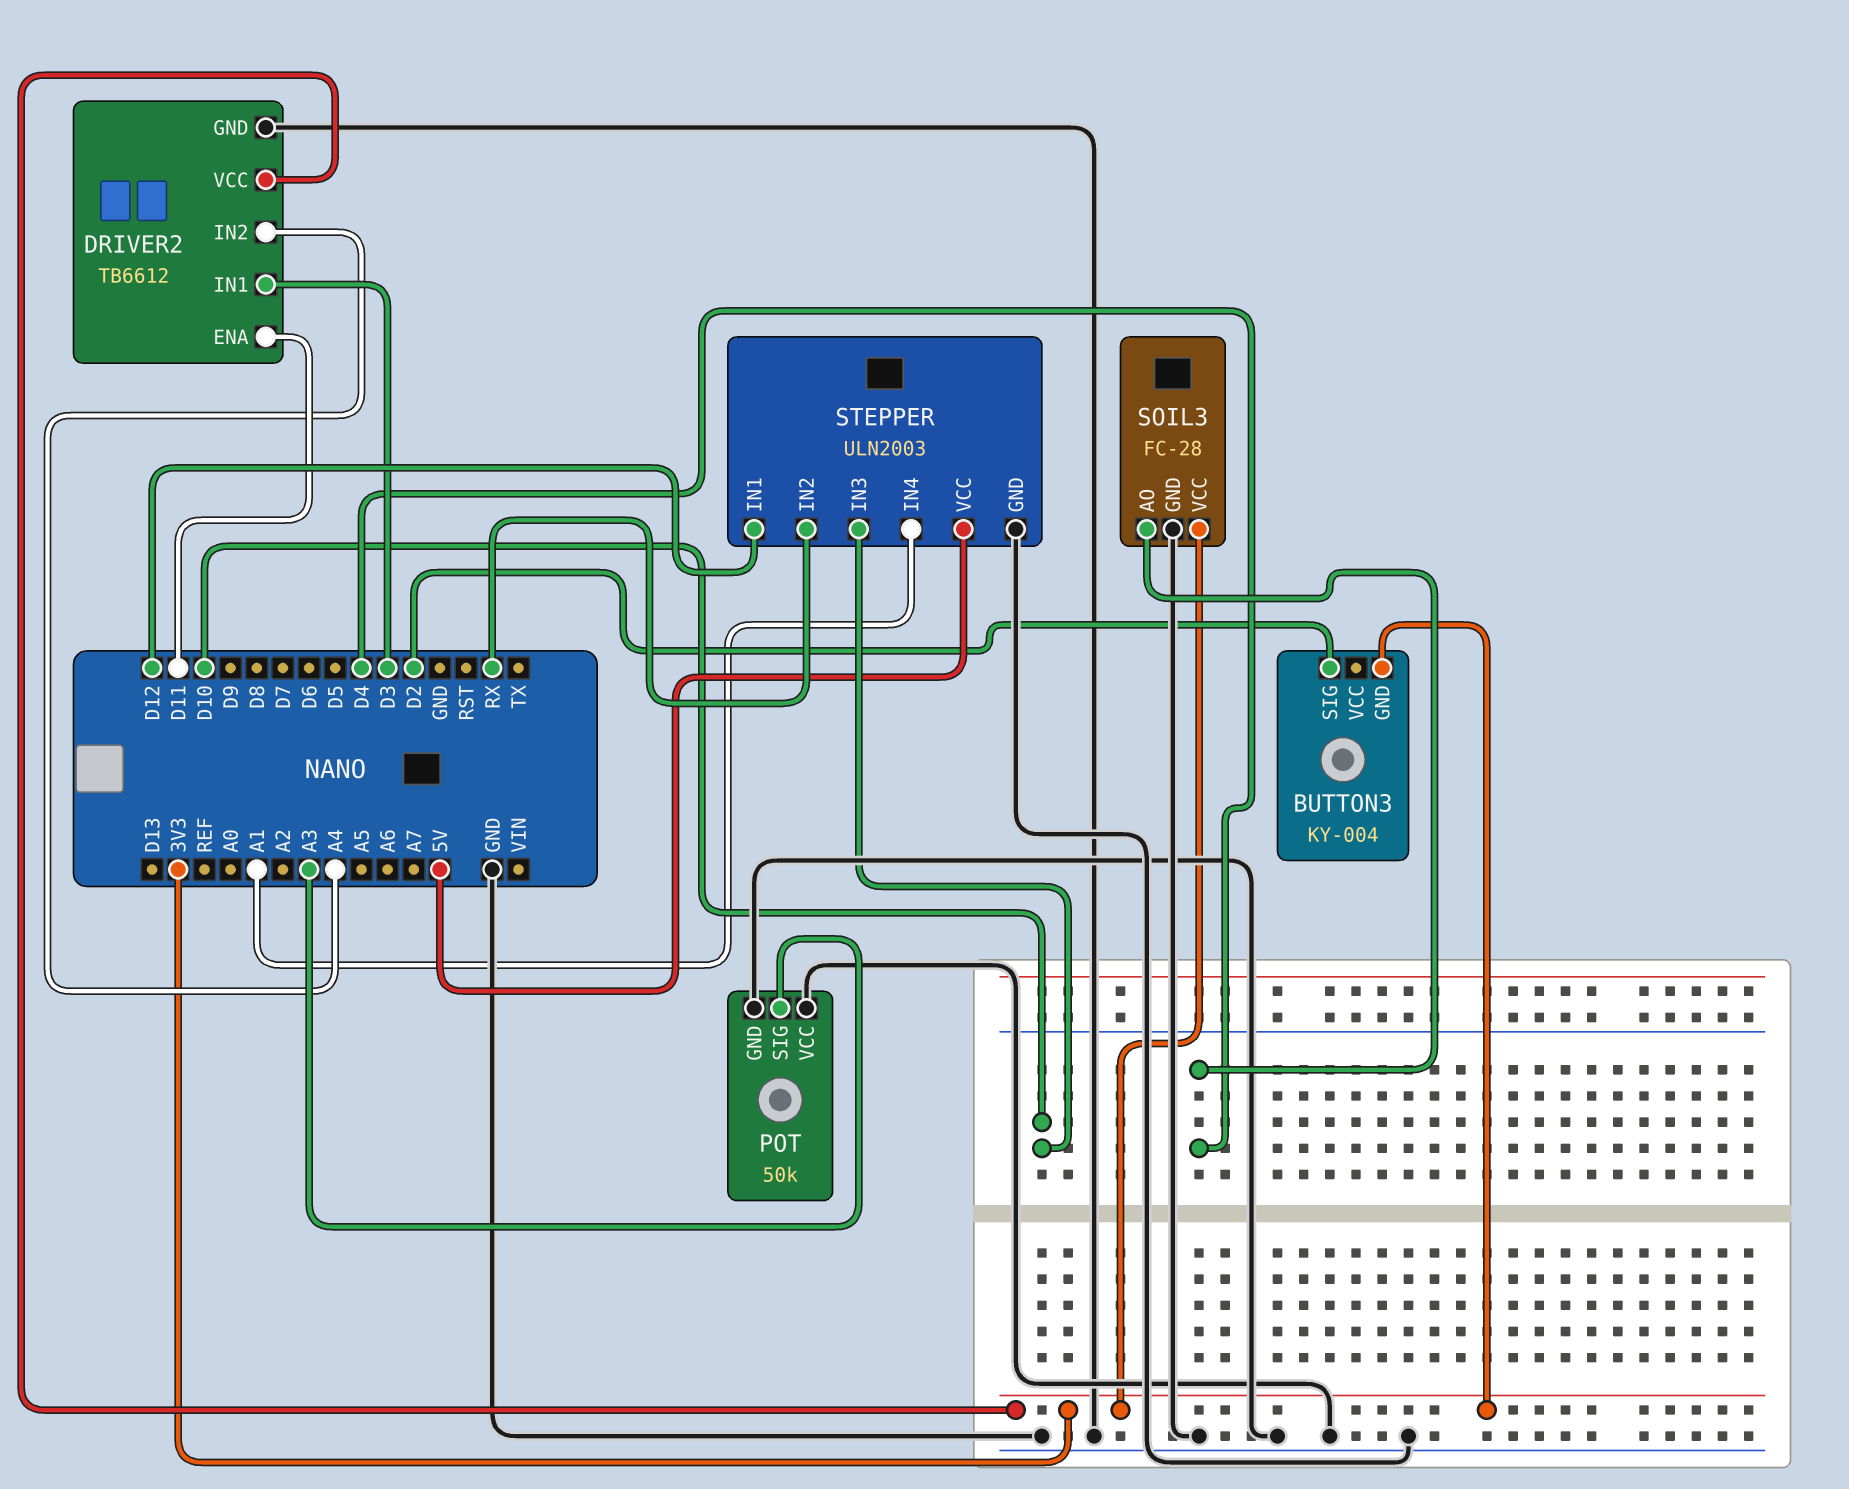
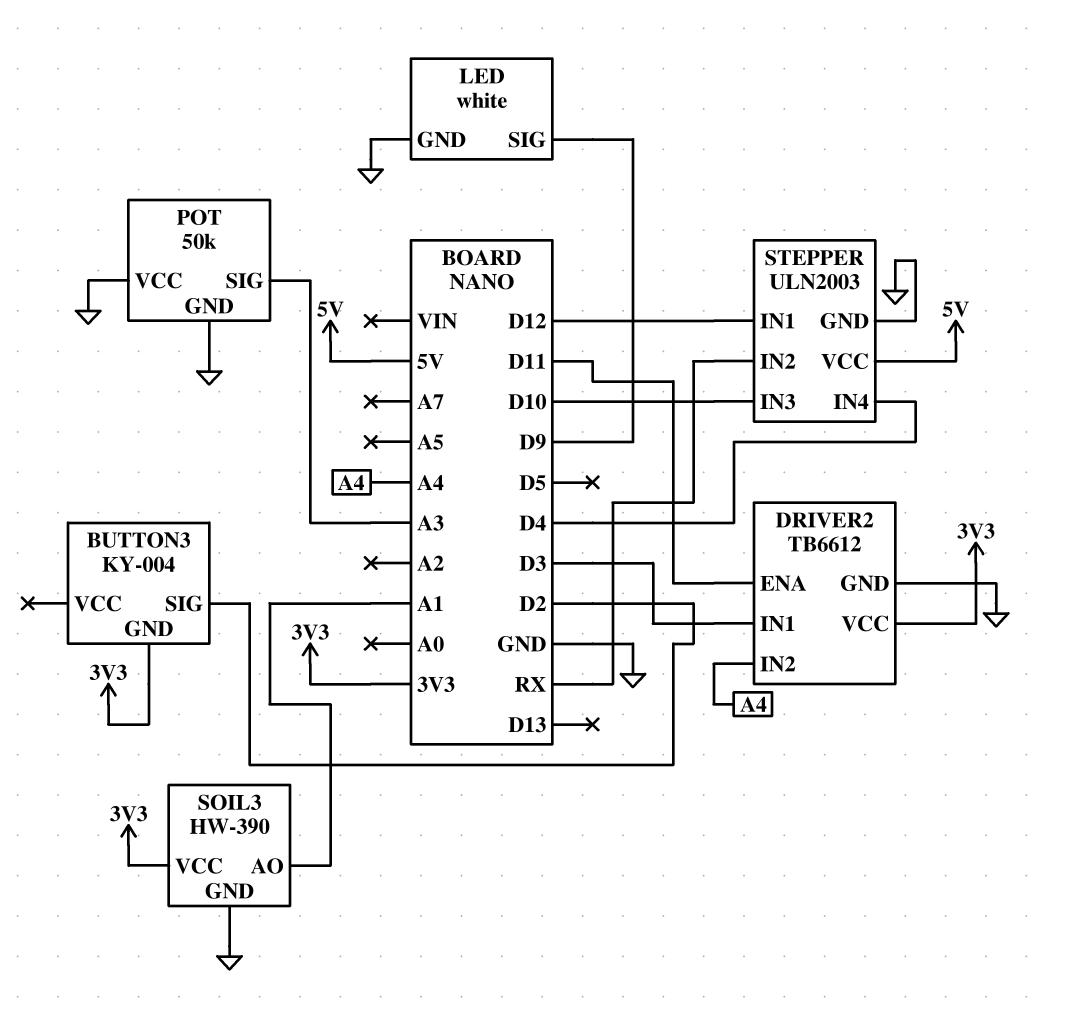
LED: none -> white
LED pin GND: none -> GND
LED pin SIG: none -> D9
SOIL3: FC-28 -> HW-390
SOIL3 pin AO: D4 -> A1
STEPPER pin IN4: A1 -> D4

